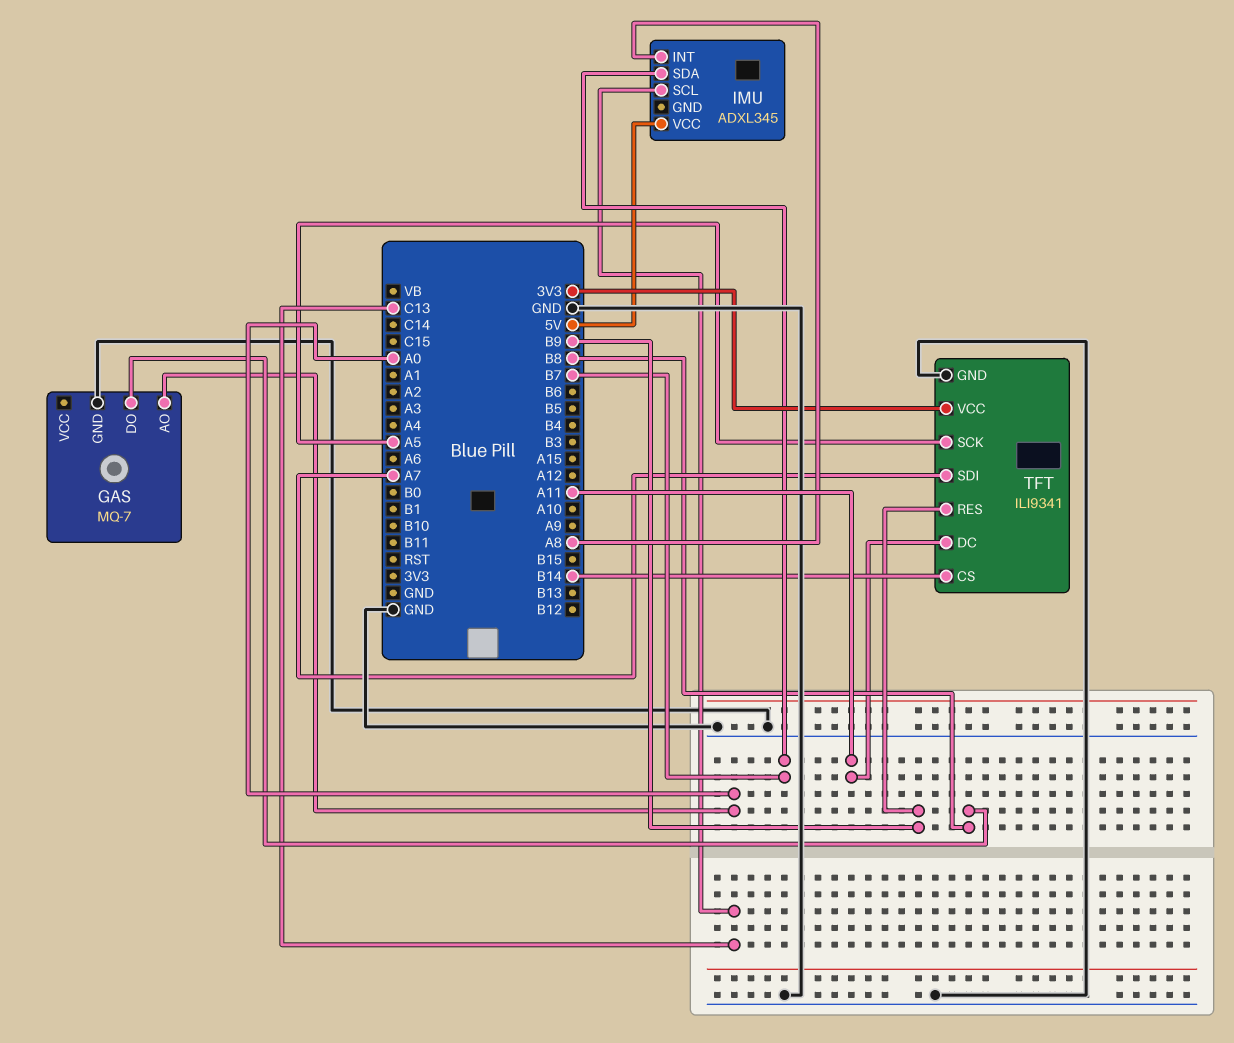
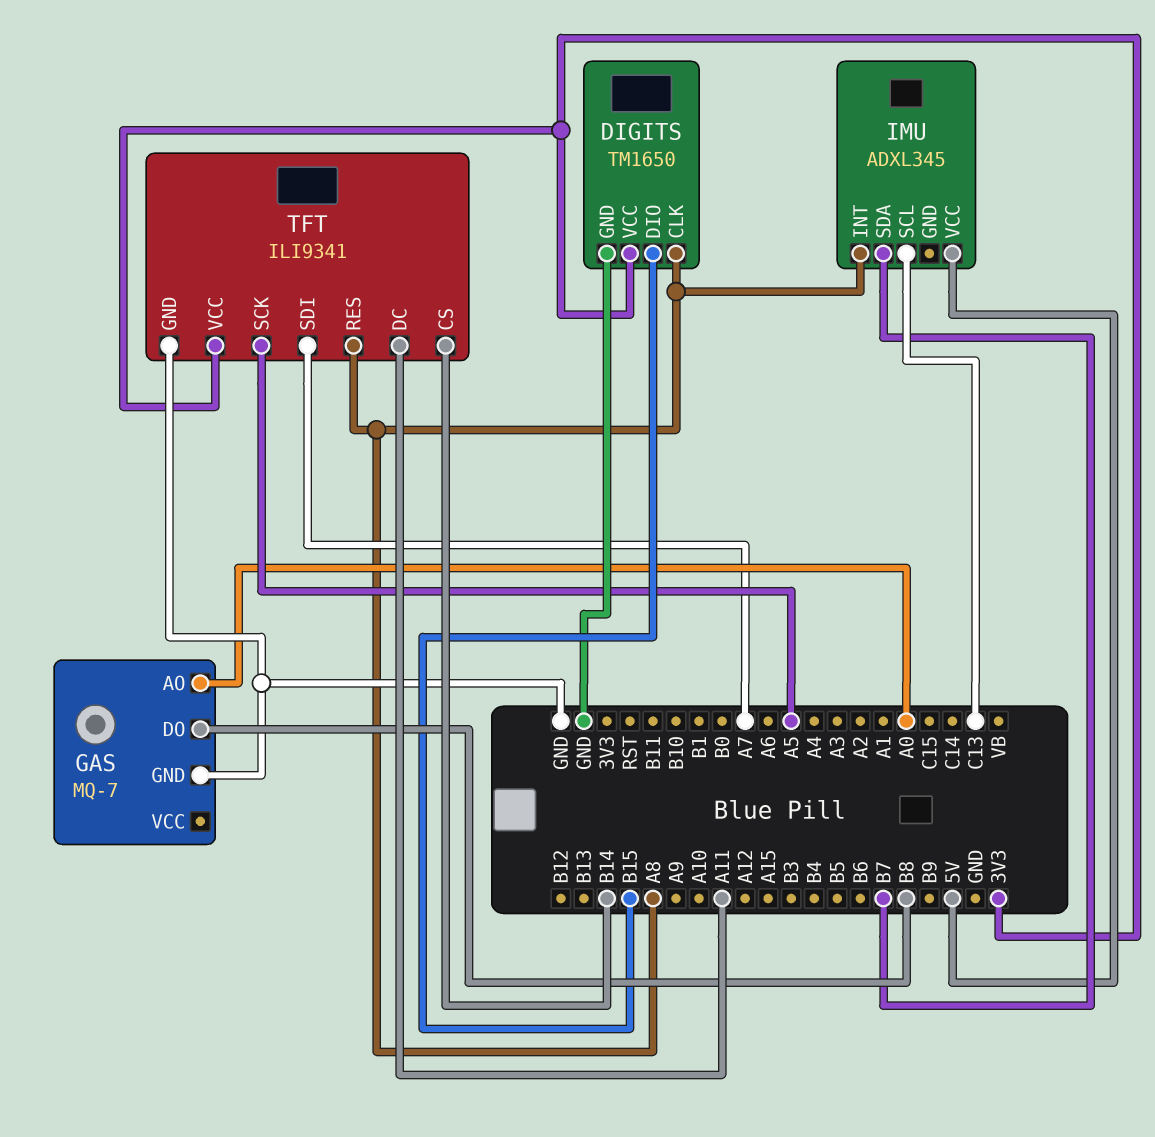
DIGITS: none -> TM1650
DIGITS pin CLK: none -> A8
DIGITS pin DIO: none -> B15
DIGITS pin GND: none -> GND
DIGITS pin VCC: none -> 3V3
TFT pin RES: B9 -> A8

